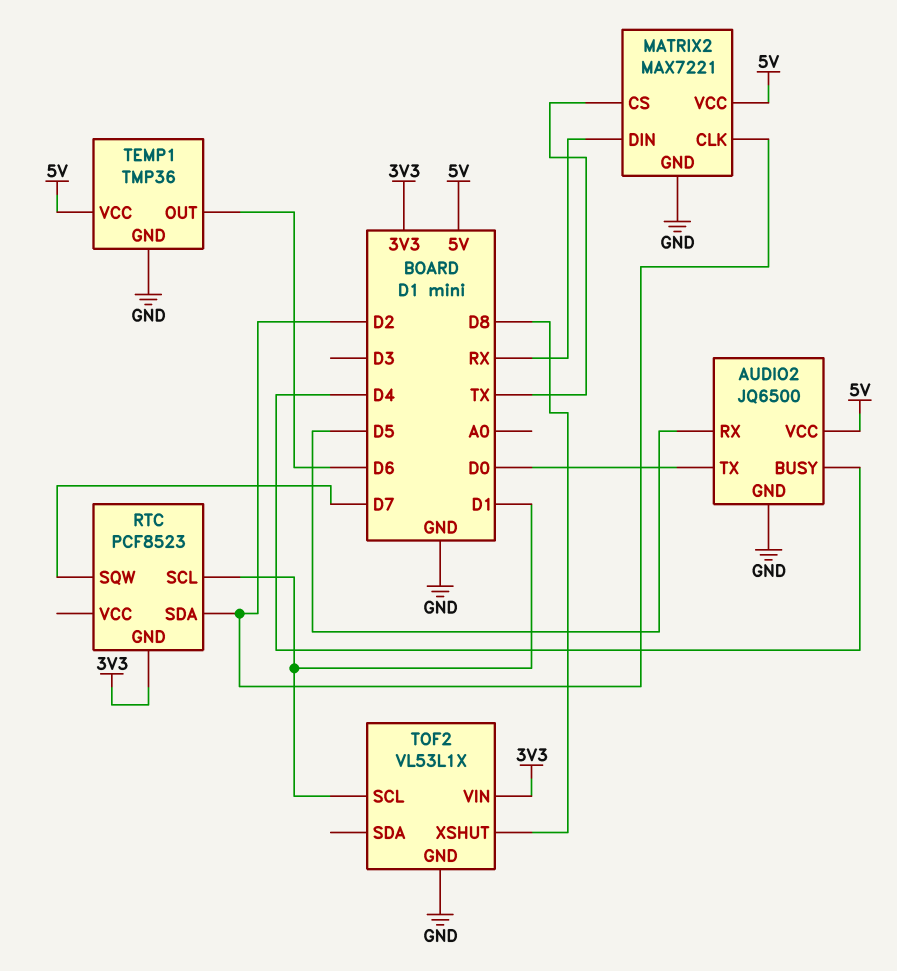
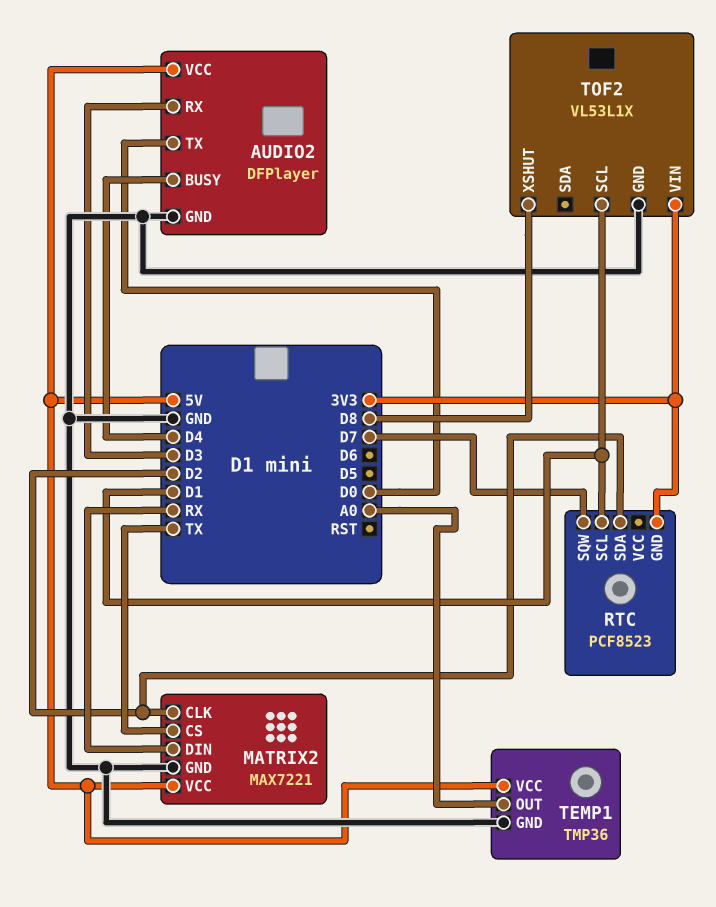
AUDIO2: JQ6500 -> DFPlayer
AUDIO2 pin RX: D5 -> D3
TEMP1 pin OUT: D6 -> A0

